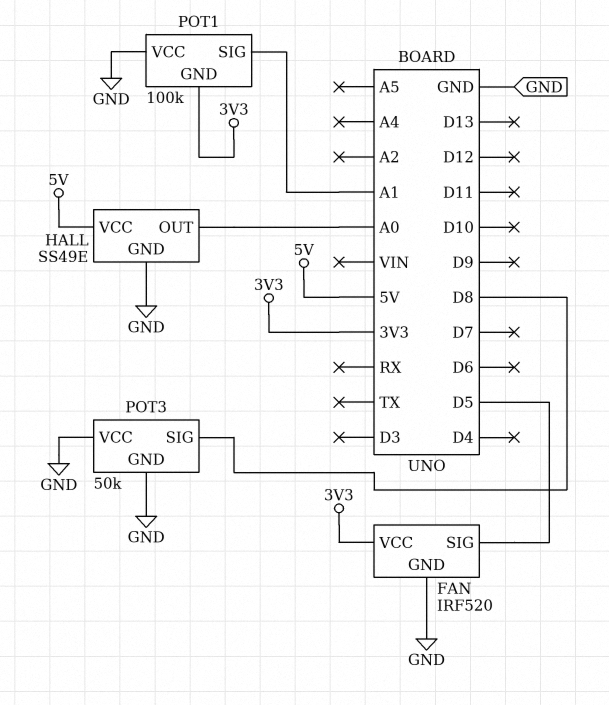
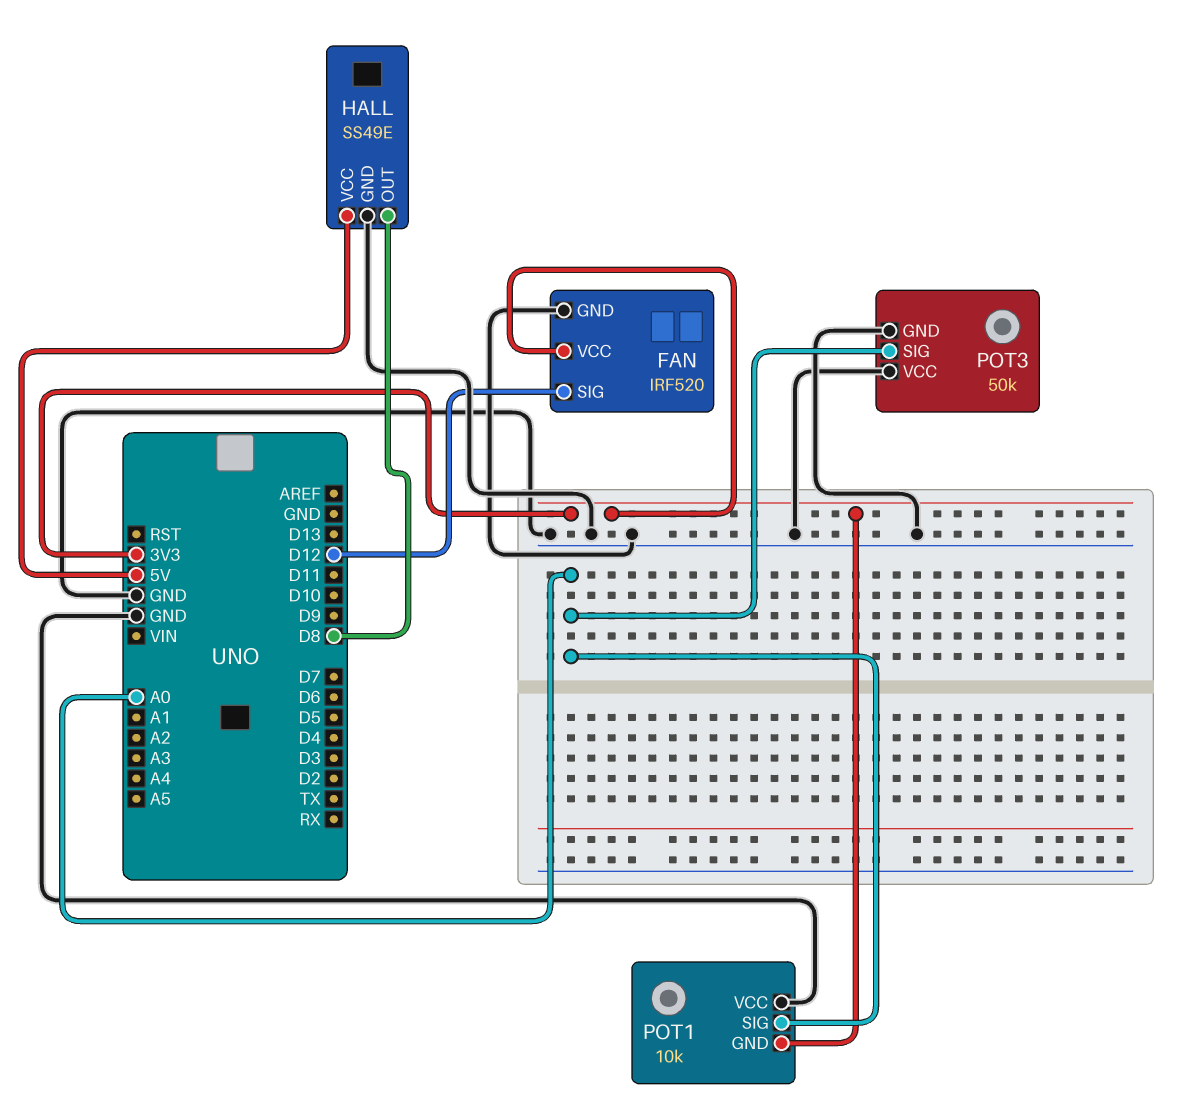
FAN pin SIG: D5 -> D12
HALL pin OUT: A0 -> D8
POT1: 100k -> 10k
POT1 pin SIG: A1 -> A0
POT3 pin SIG: D8 -> A0

